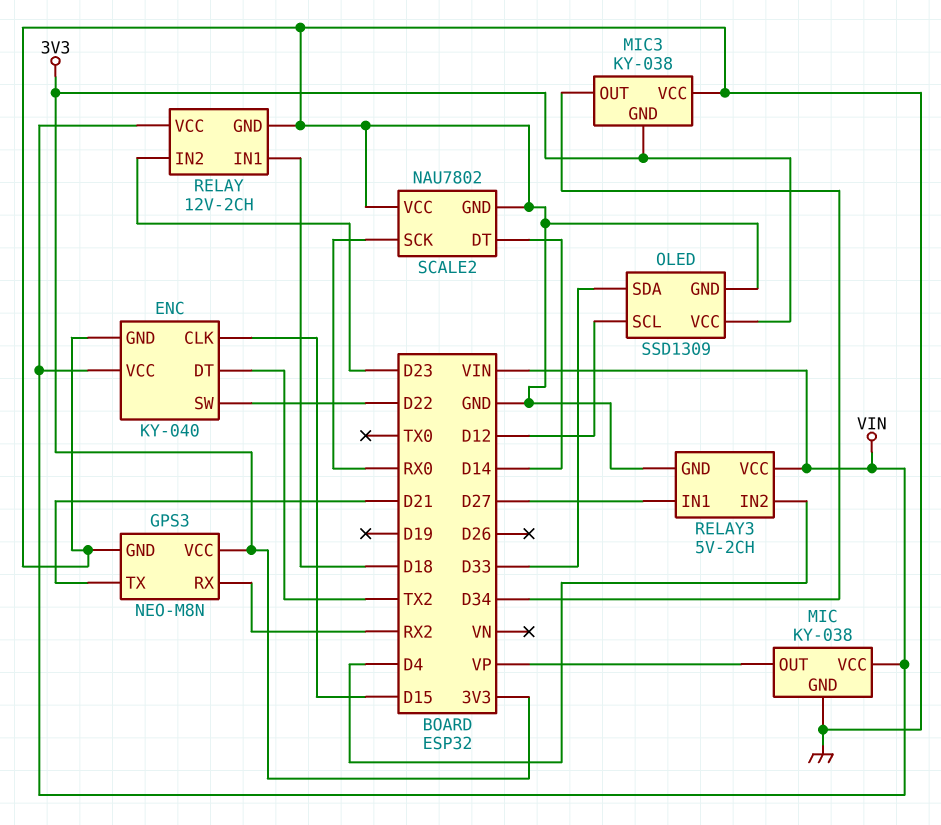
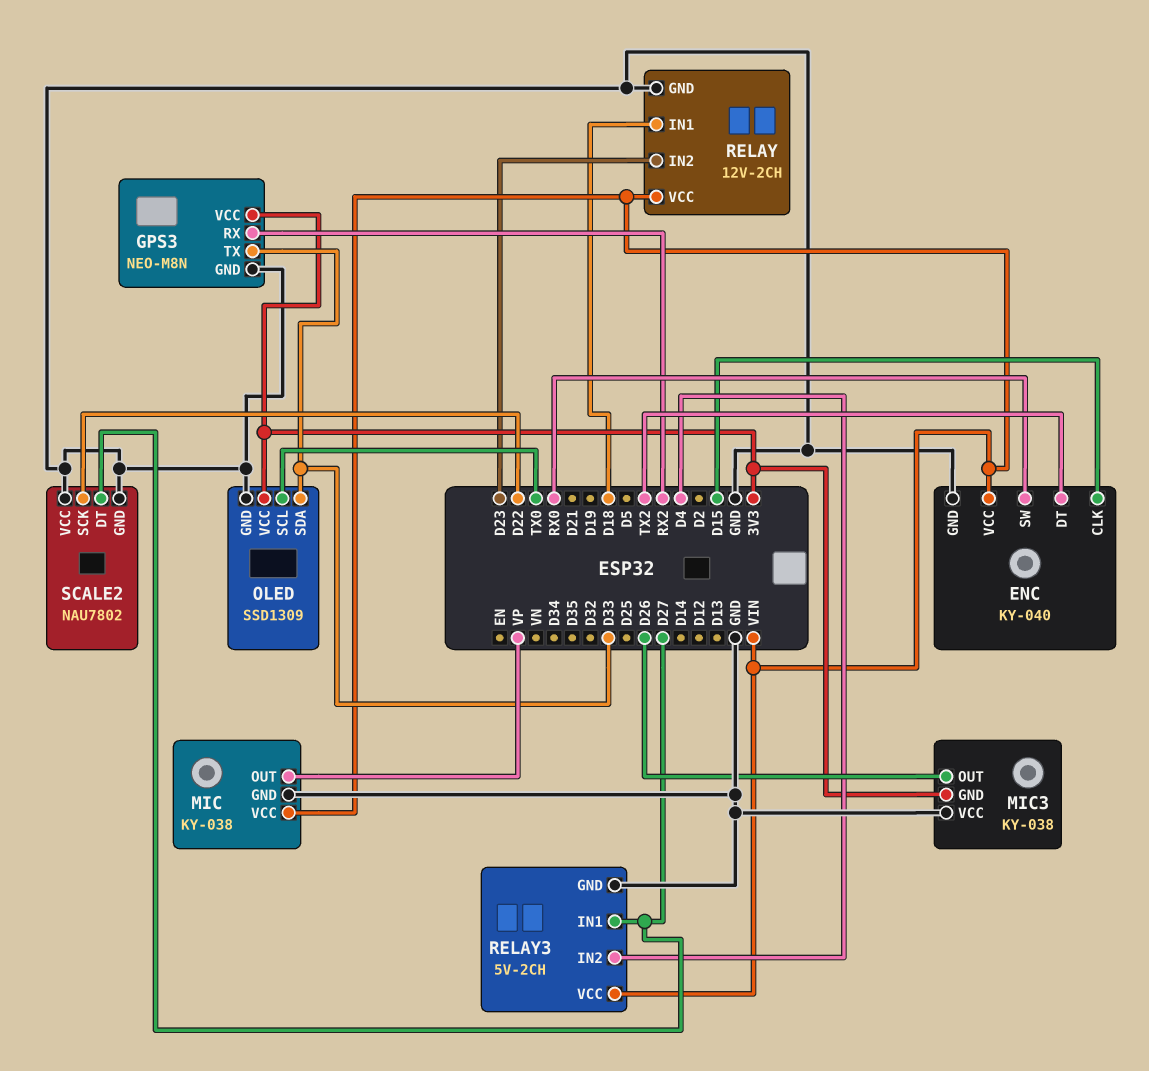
ENC pin SW: D22 -> RX0
GPS3 pin TX: D21 -> D33
MIC3 pin OUT: D34 -> D26
OLED pin SCL: D12 -> TX0
SCALE2 pin DT: D14 -> D27
SCALE2 pin SCK: RX0 -> D22

